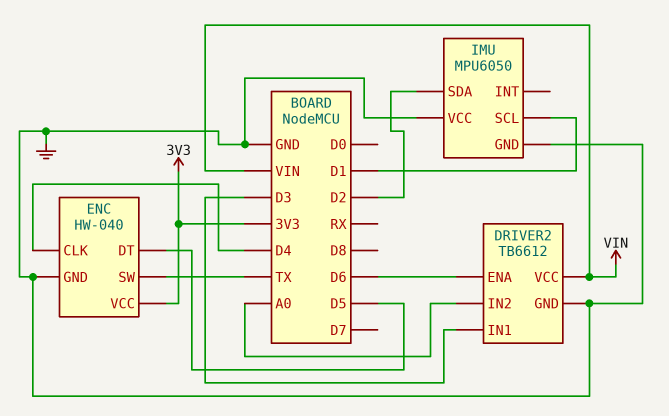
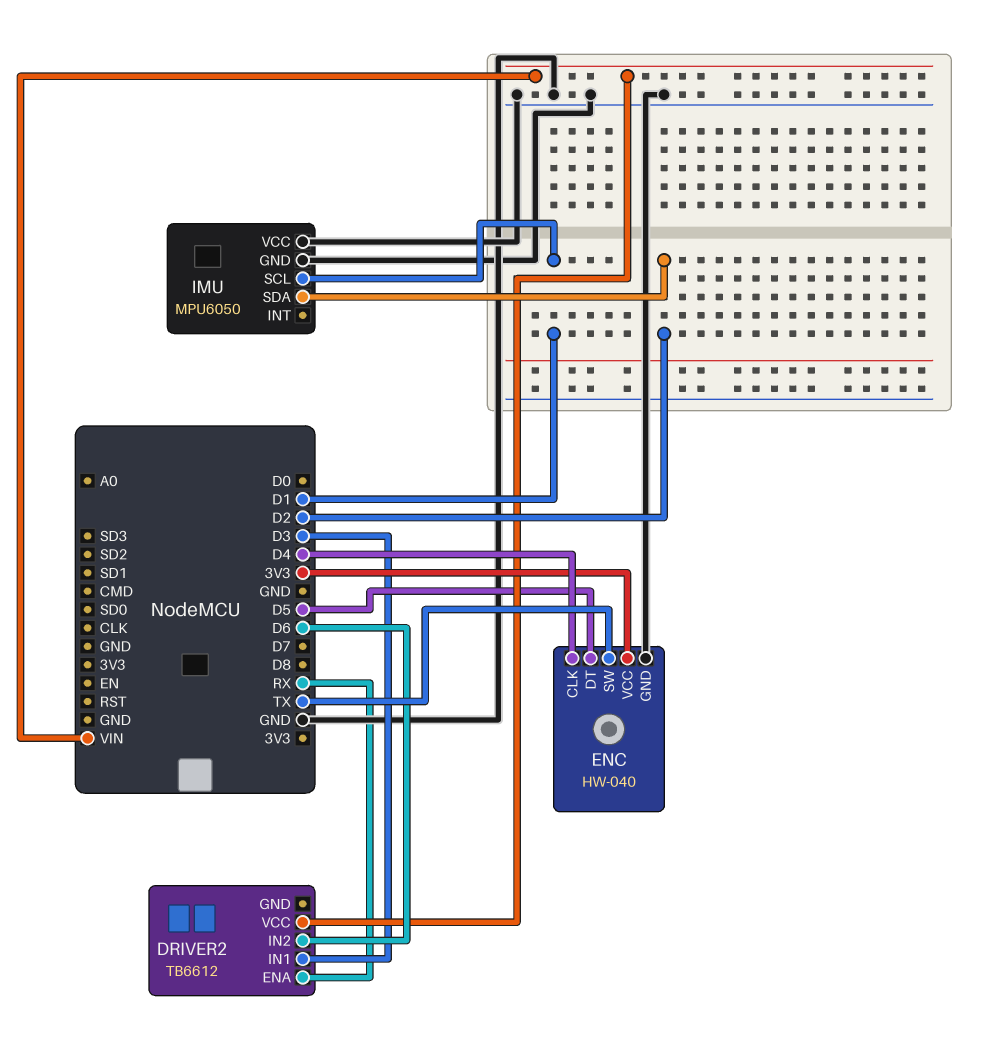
DRIVER2 pin ENA: D6 -> RX
DRIVER2 pin GND: GND -> none
DRIVER2 pin IN2: A0 -> D6

